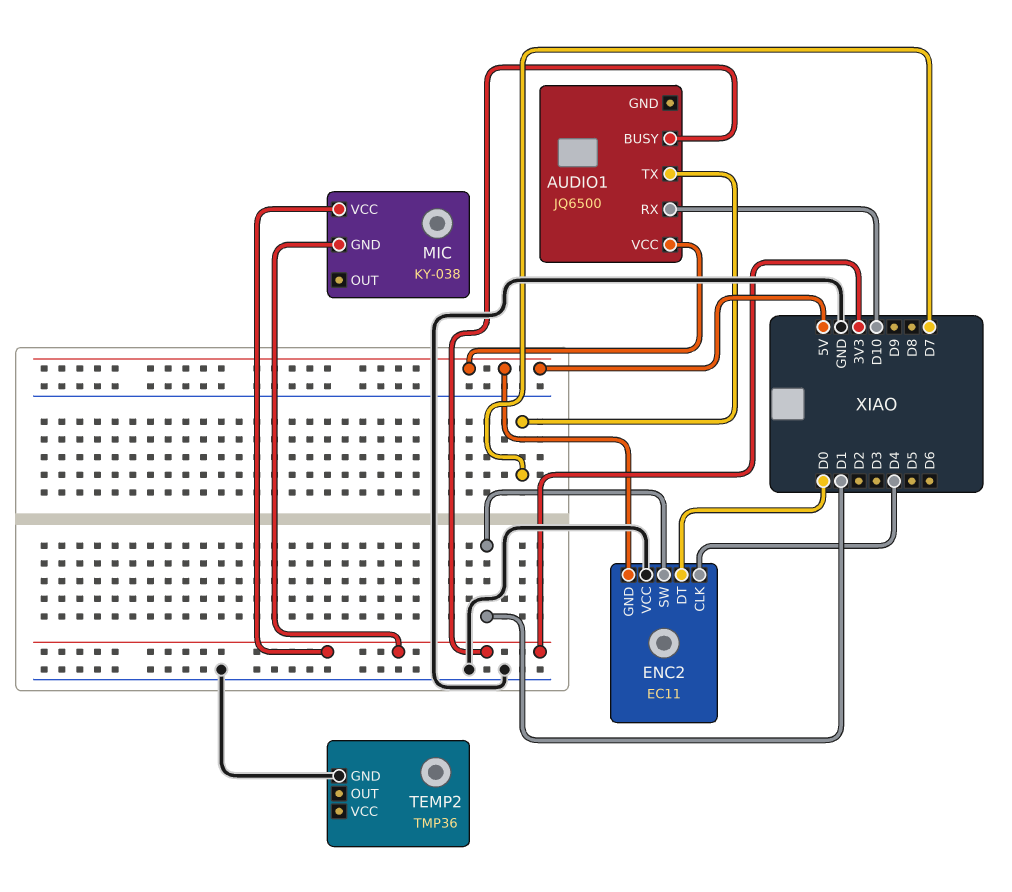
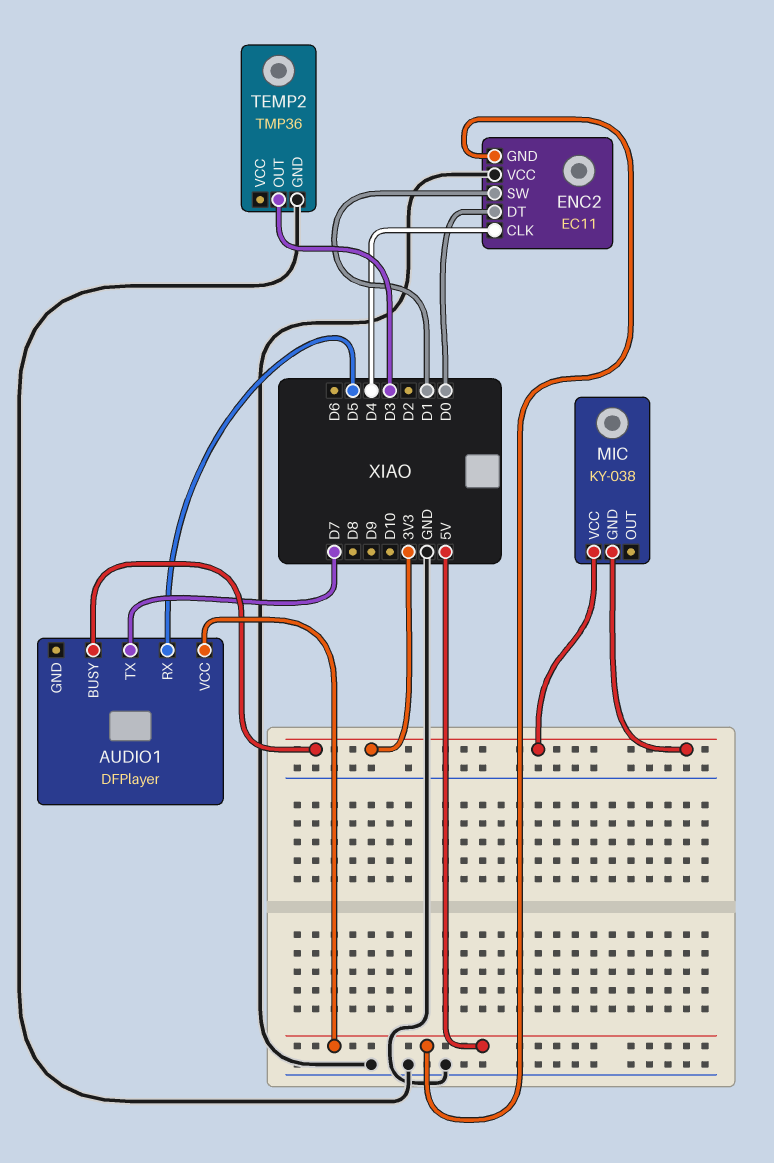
AUDIO1: JQ6500 -> DFPlayer
AUDIO1 pin RX: D10 -> D5
TEMP2 pin OUT: none -> D3

